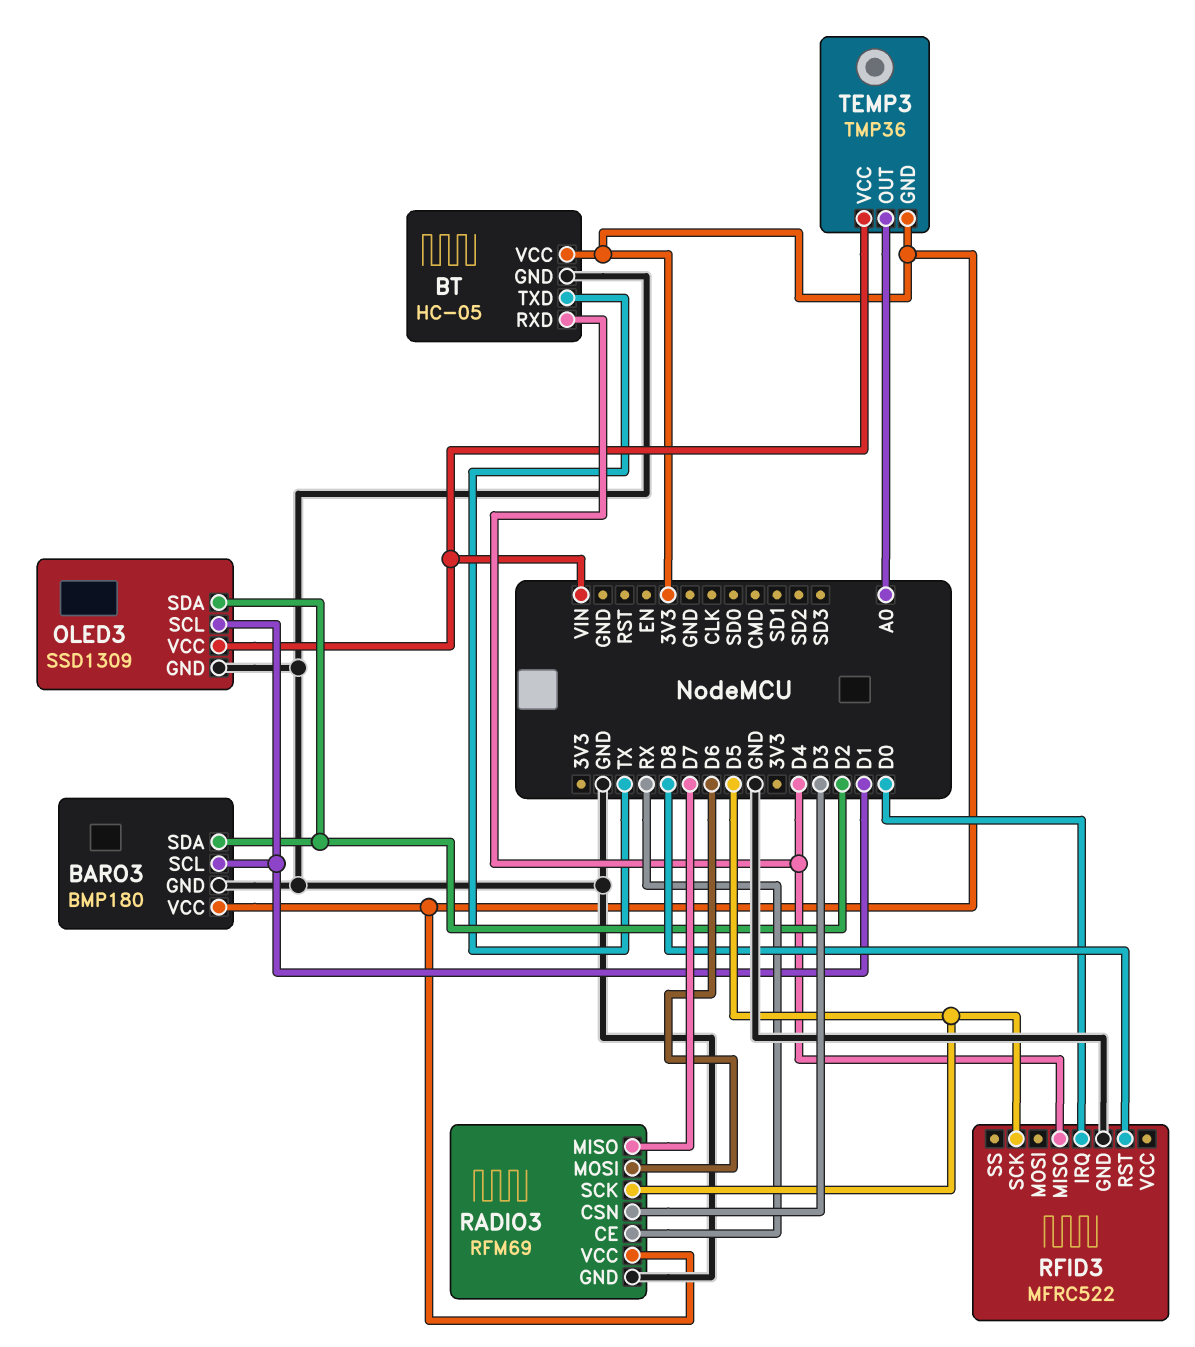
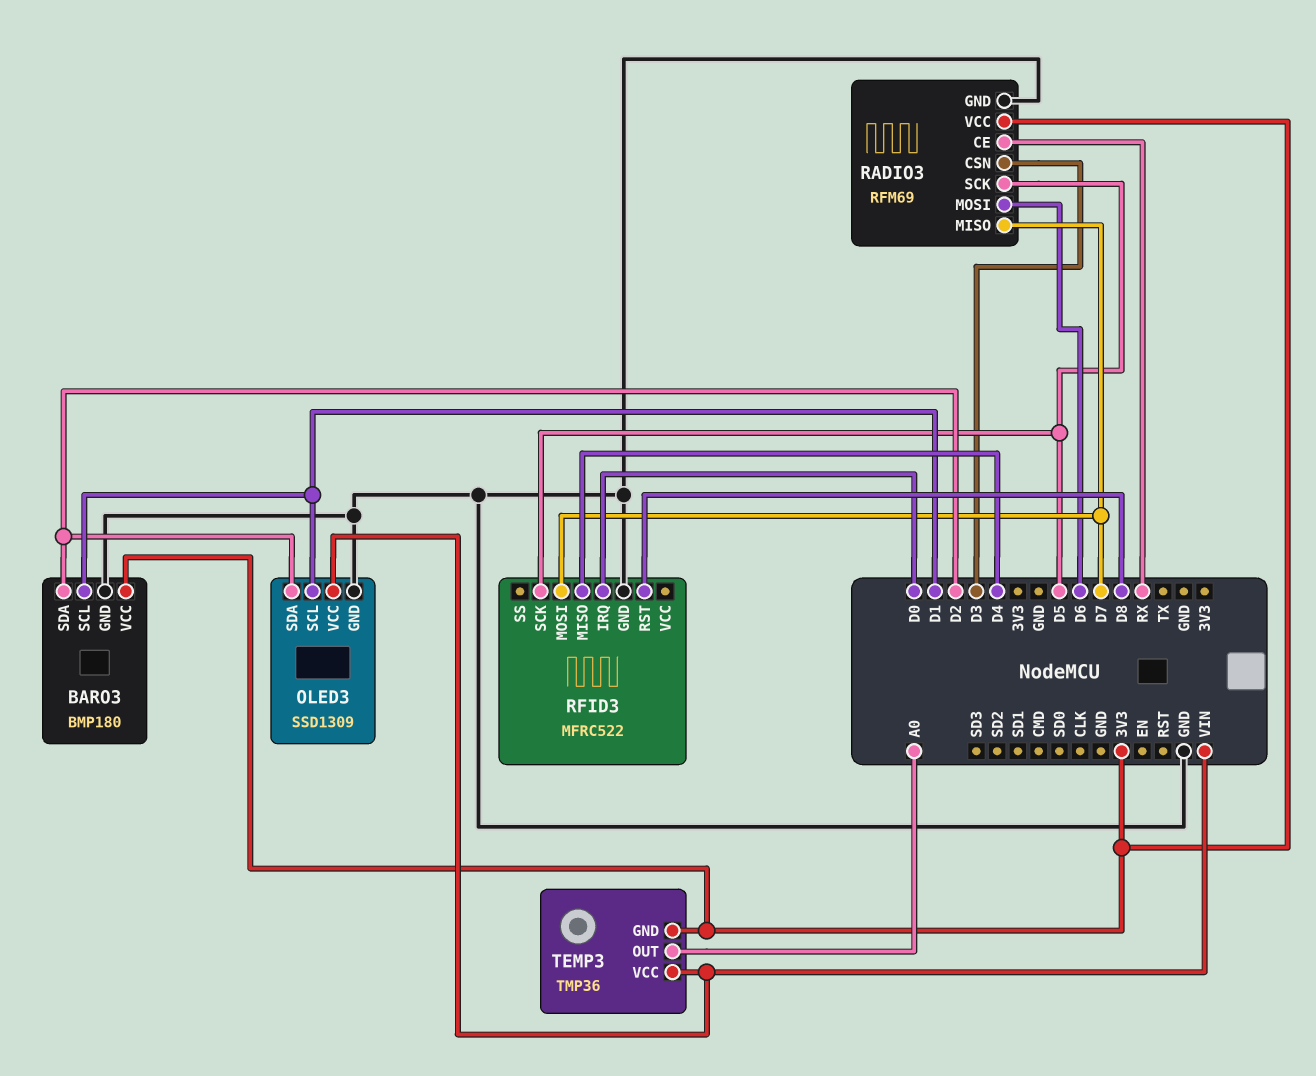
BT: HC-05 -> none
BT pin GND: GND -> none
BT pin RXD: D4 -> none
BT pin TXD: TX -> none
BT pin VCC: 3V3 -> none
RFID3 pin MOSI: none -> D7

